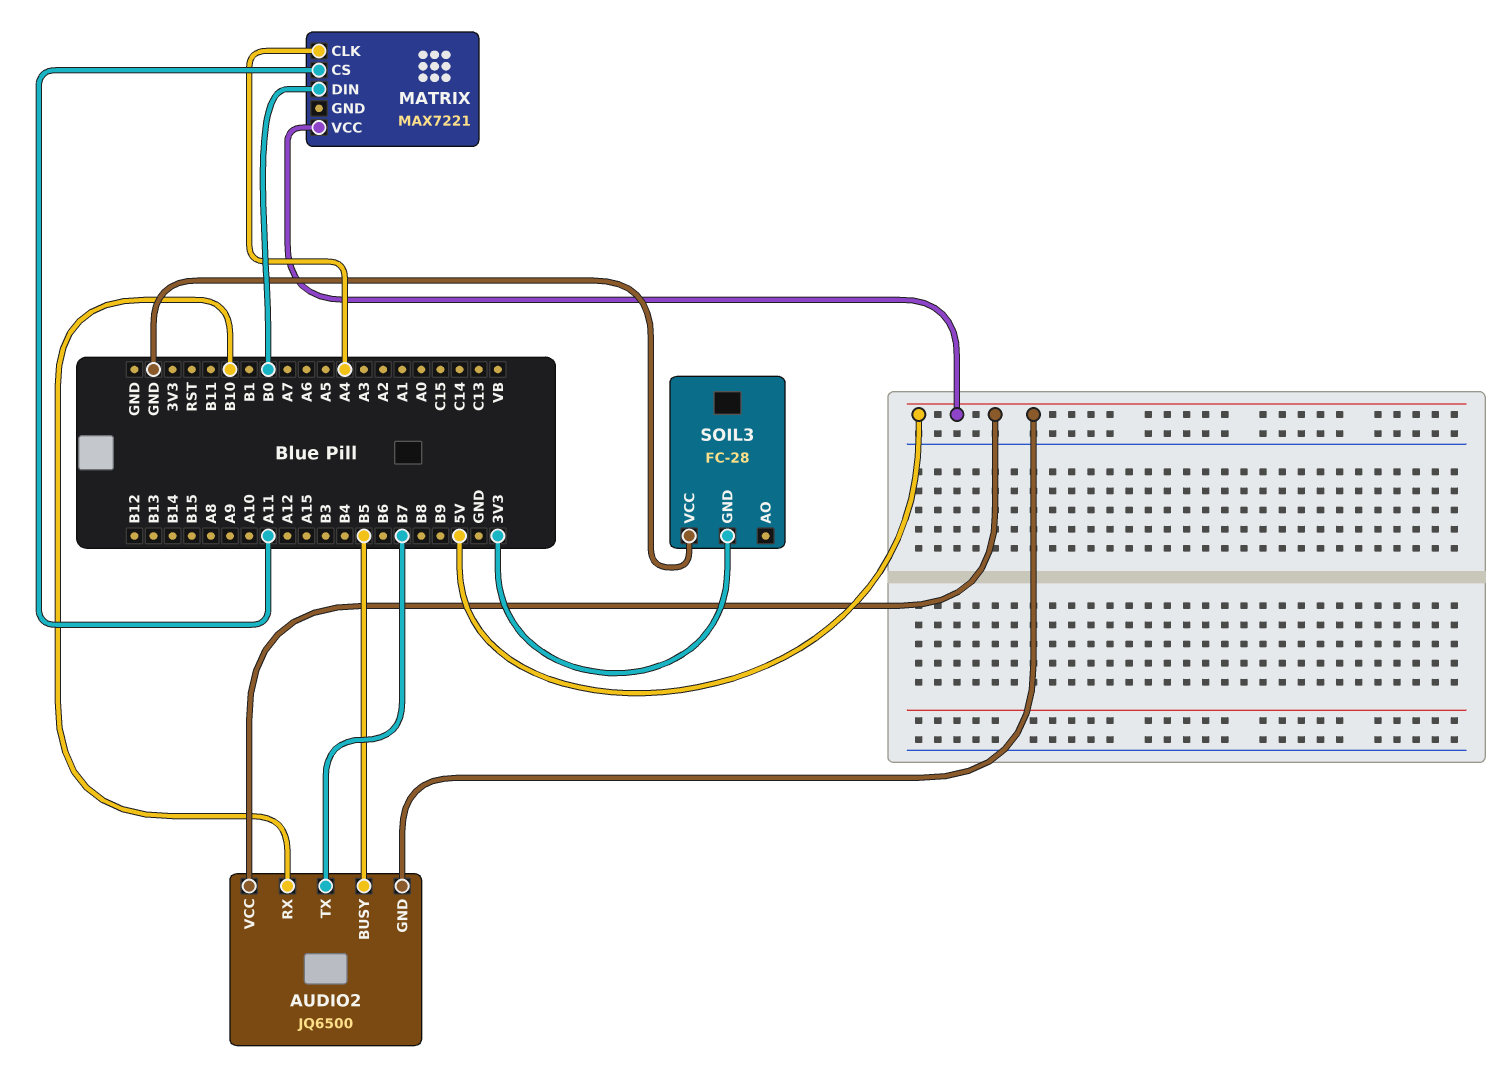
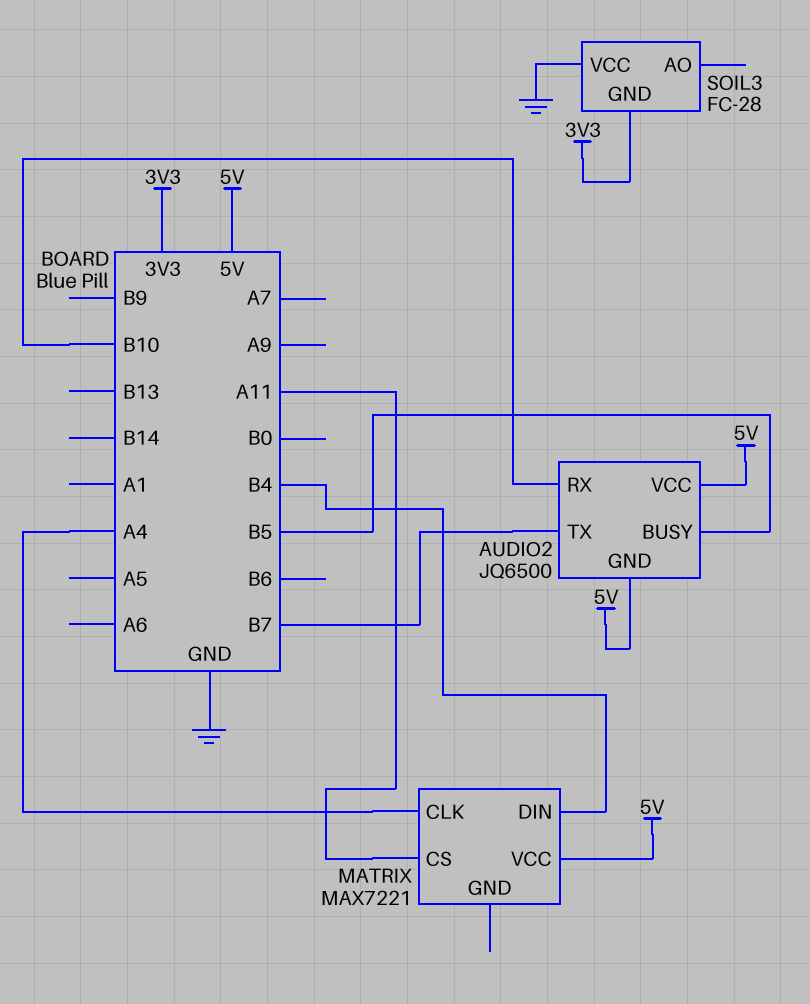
MATRIX pin DIN: B0 -> B4

